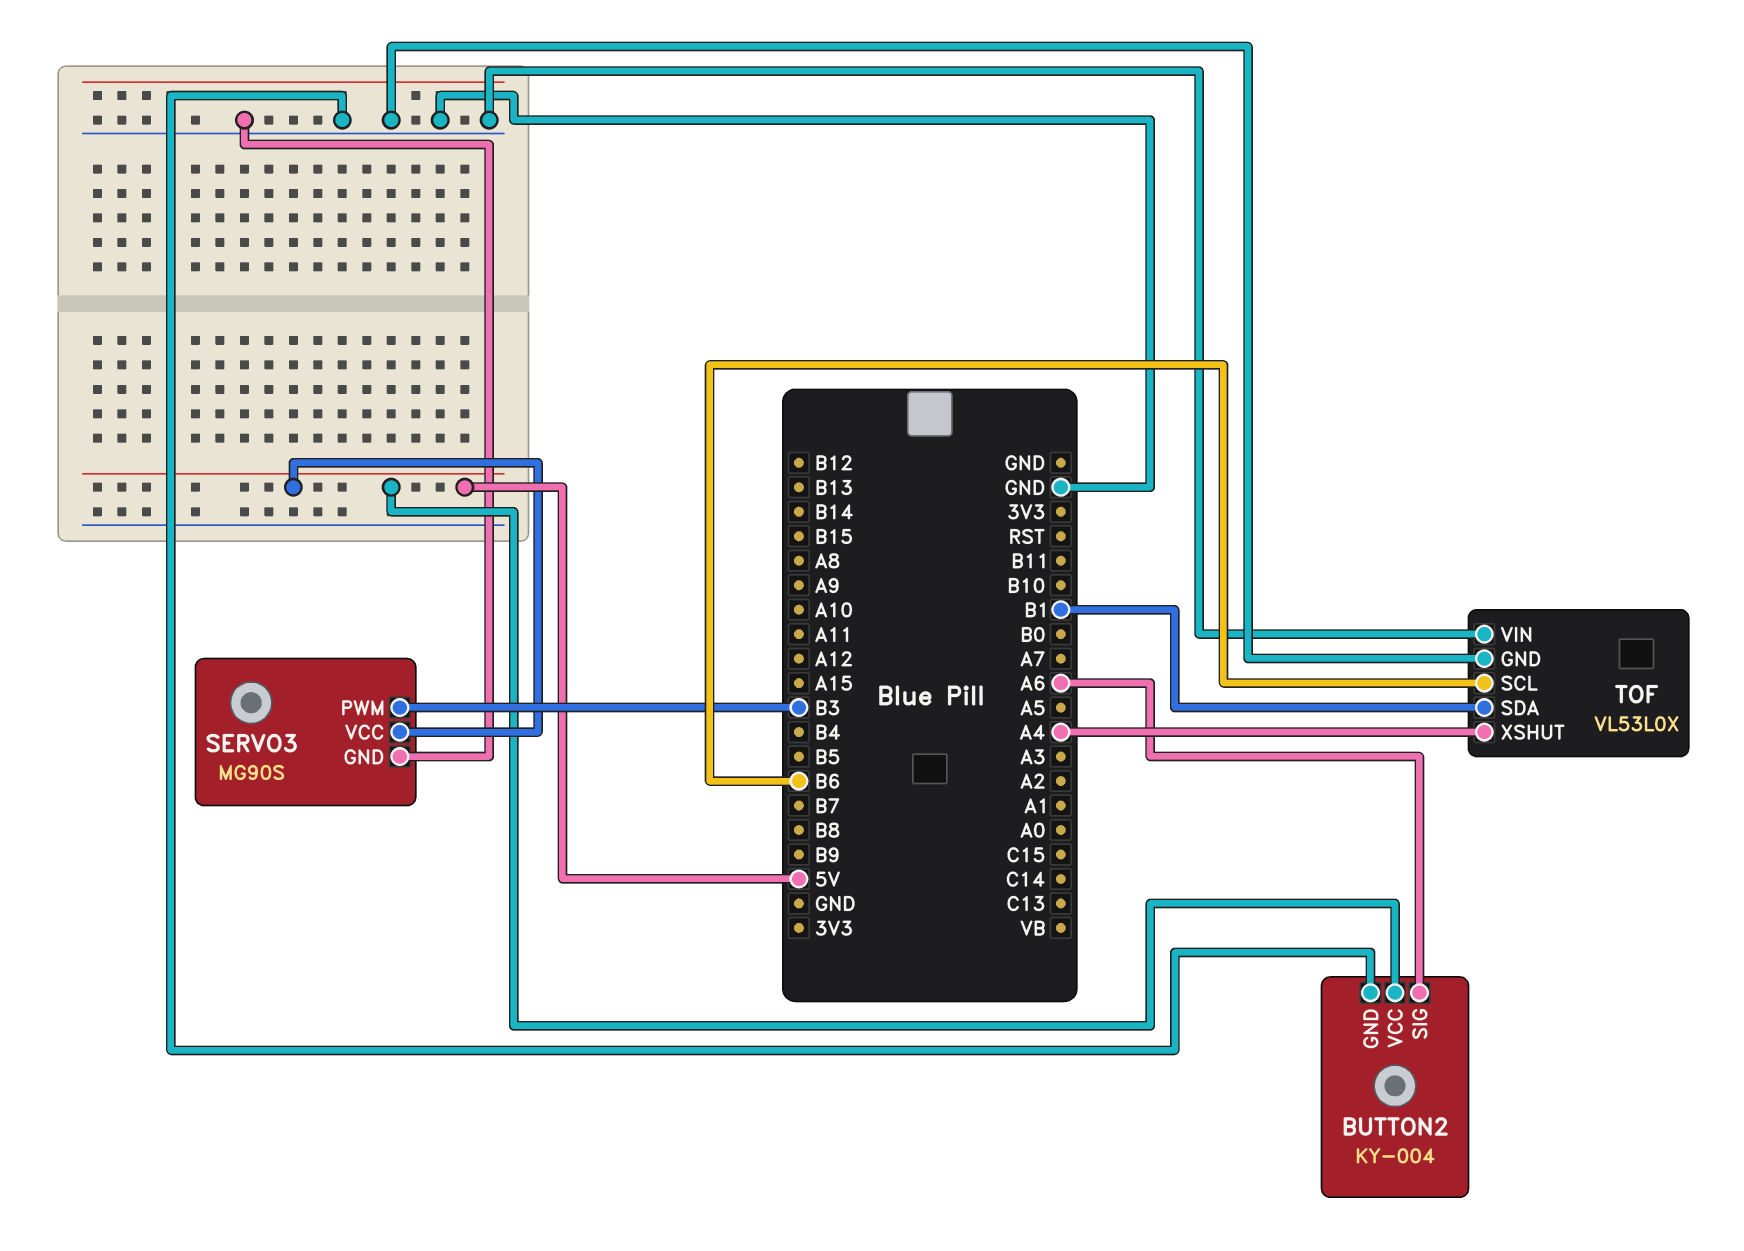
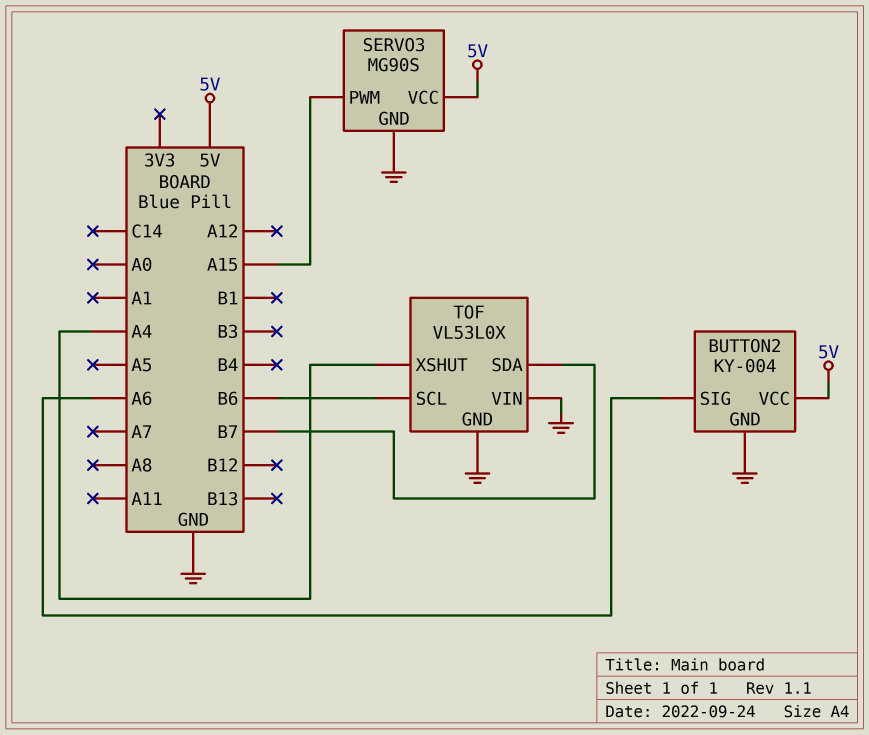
SERVO3 pin PWM: B3 -> A15
TOF pin SDA: B1 -> B7

